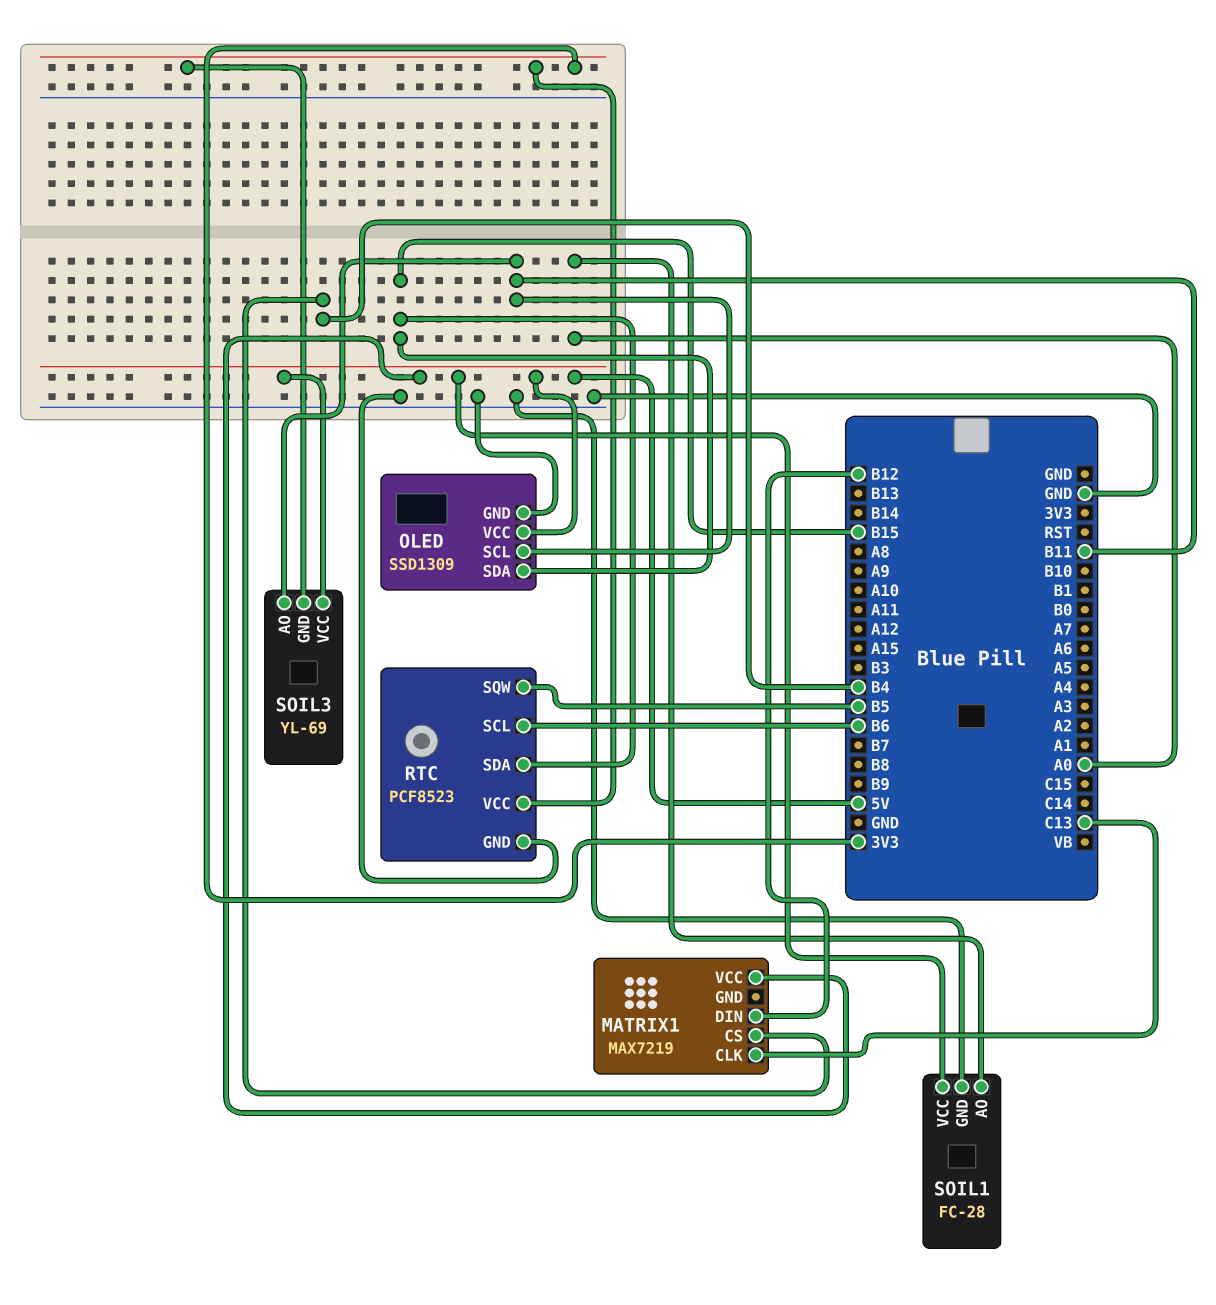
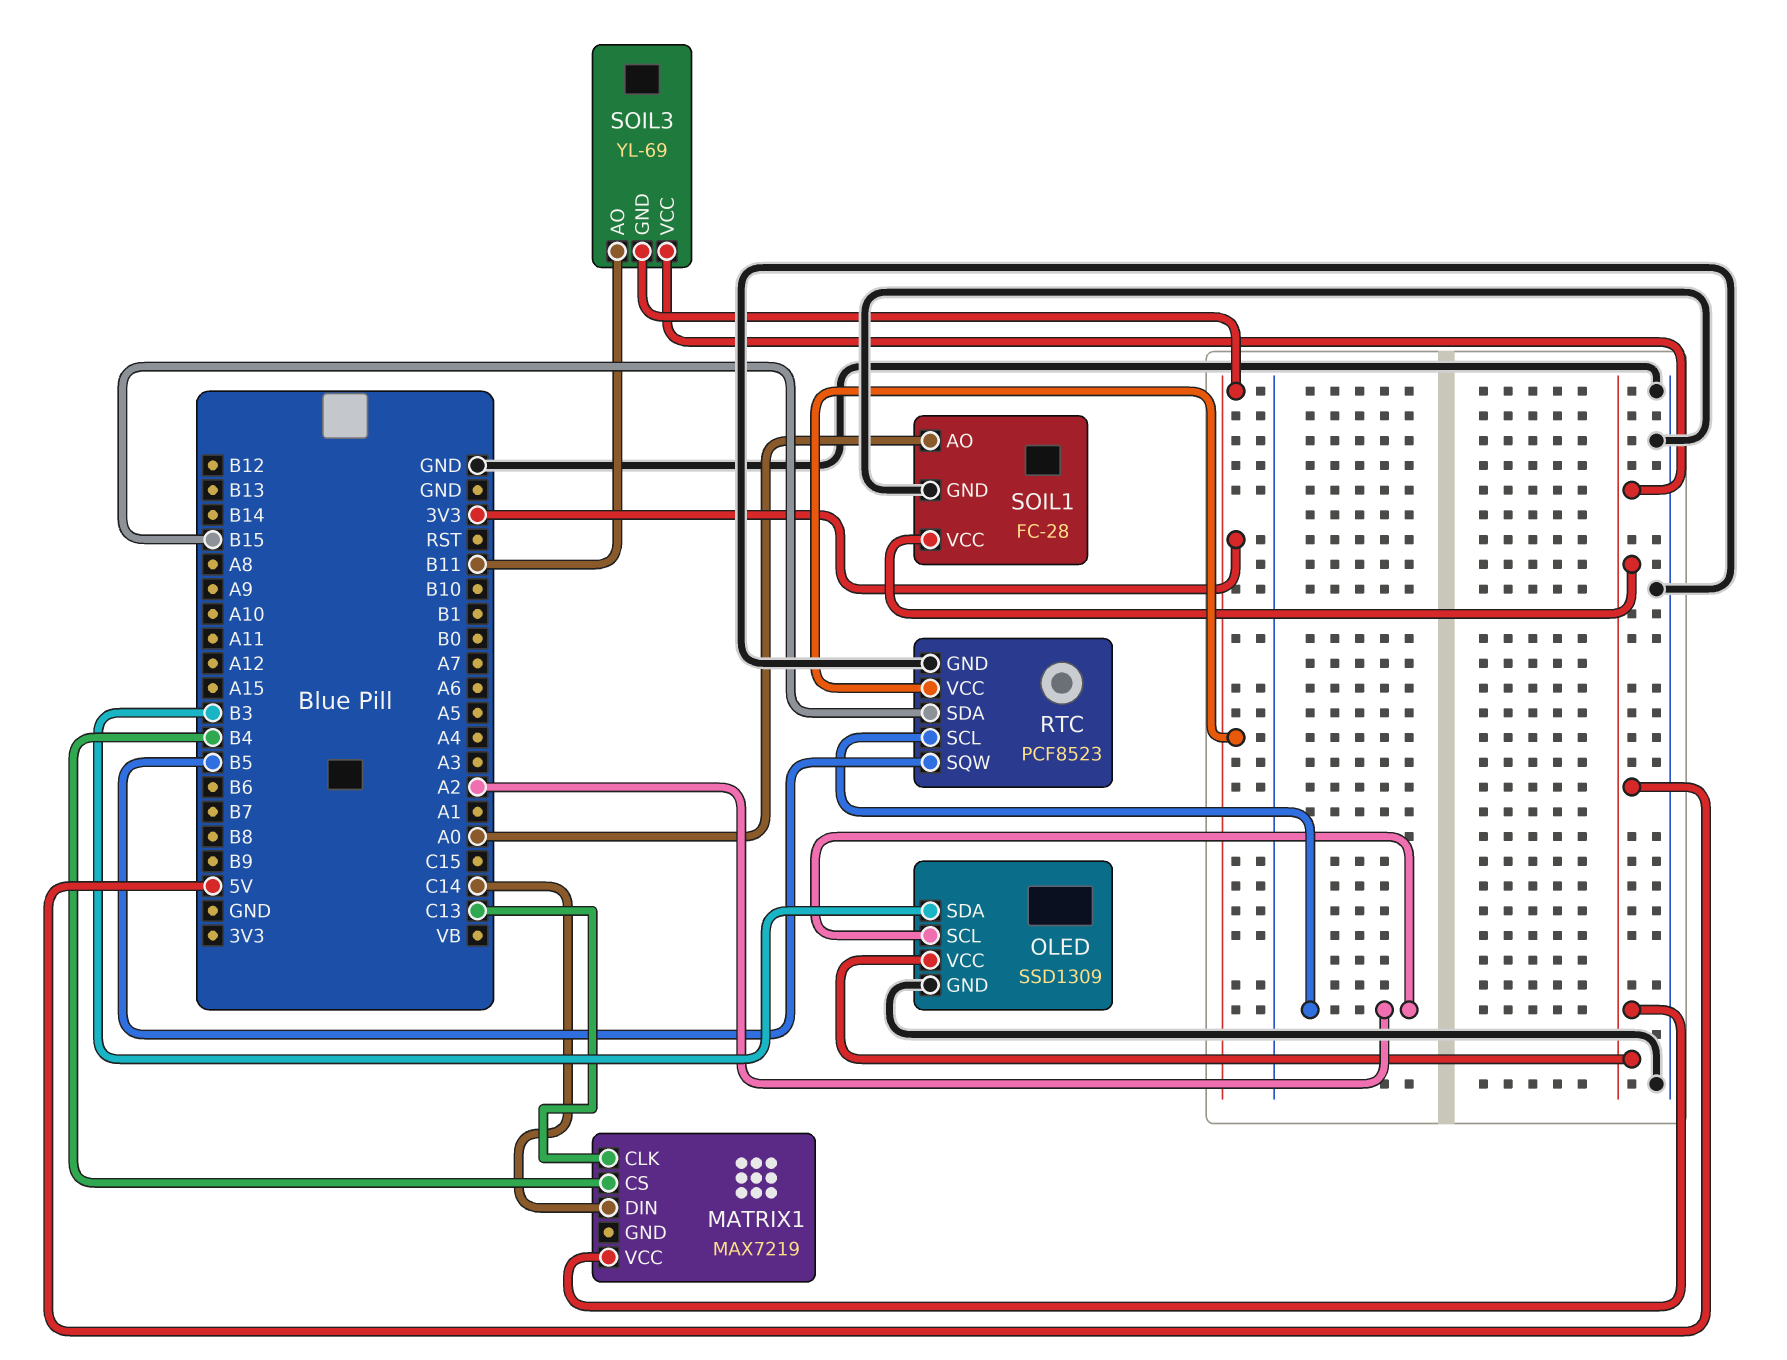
MATRIX1 pin DIN: B12 -> C14
OLED pin SCL: B11 -> A2
OLED pin SDA: B15 -> B3
RTC pin SCL: B6 -> A2

